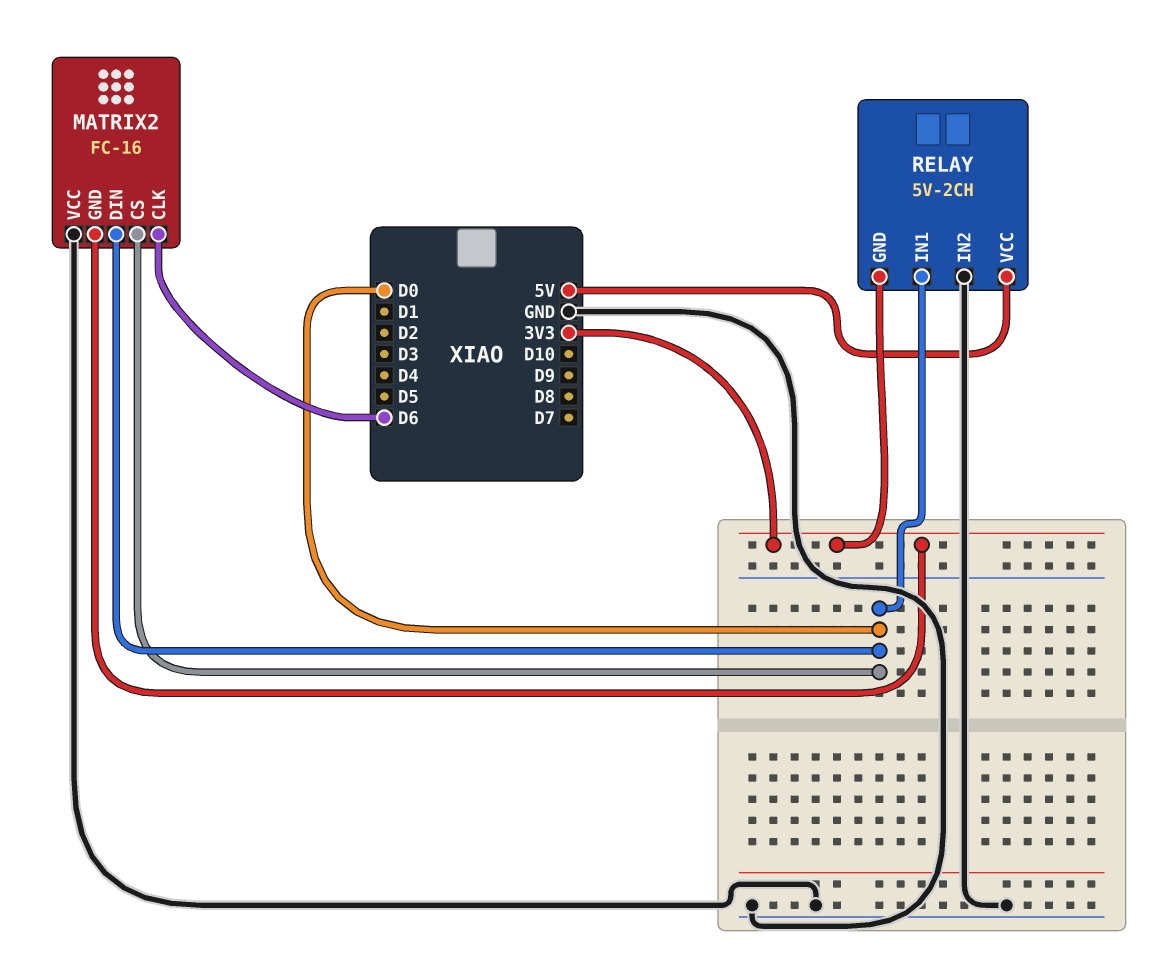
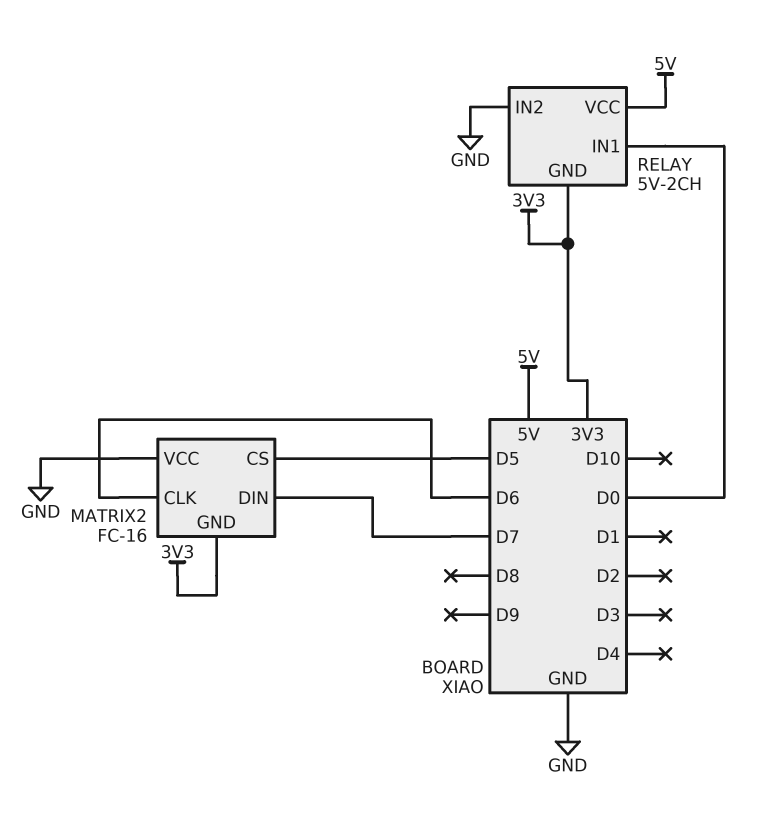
MATRIX2 pin CS: D0 -> D5
MATRIX2 pin DIN: D0 -> D7

